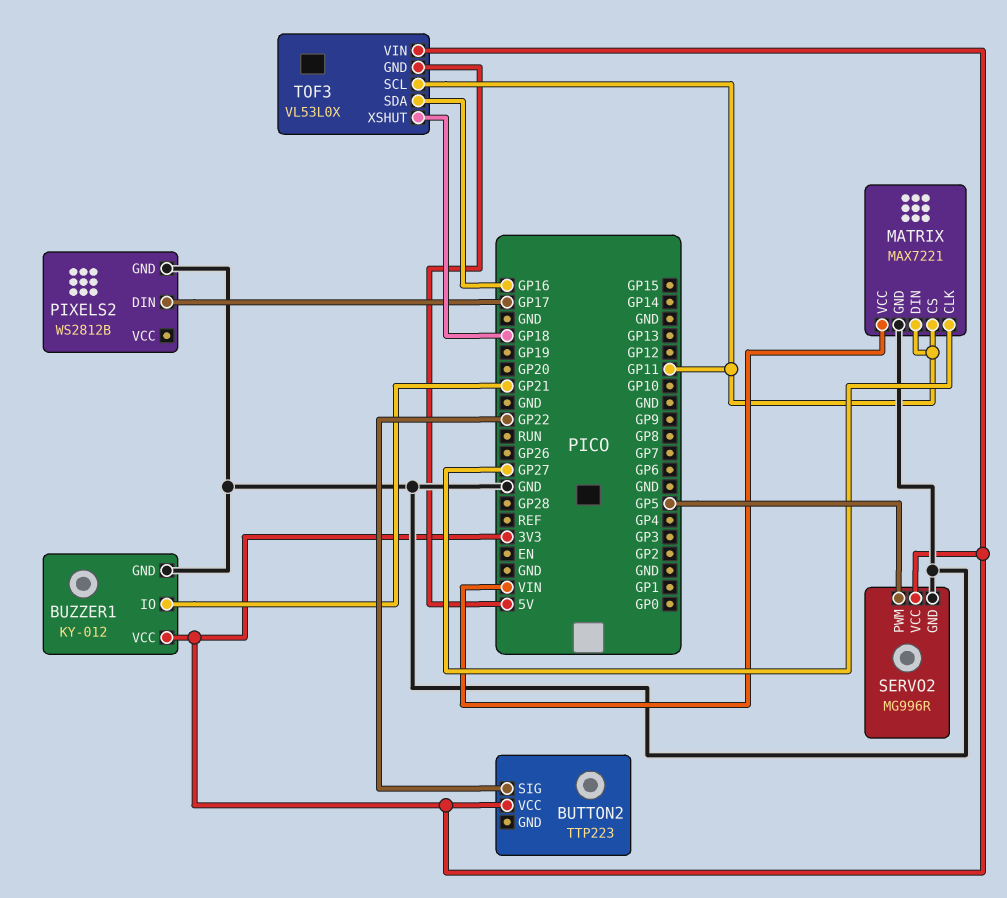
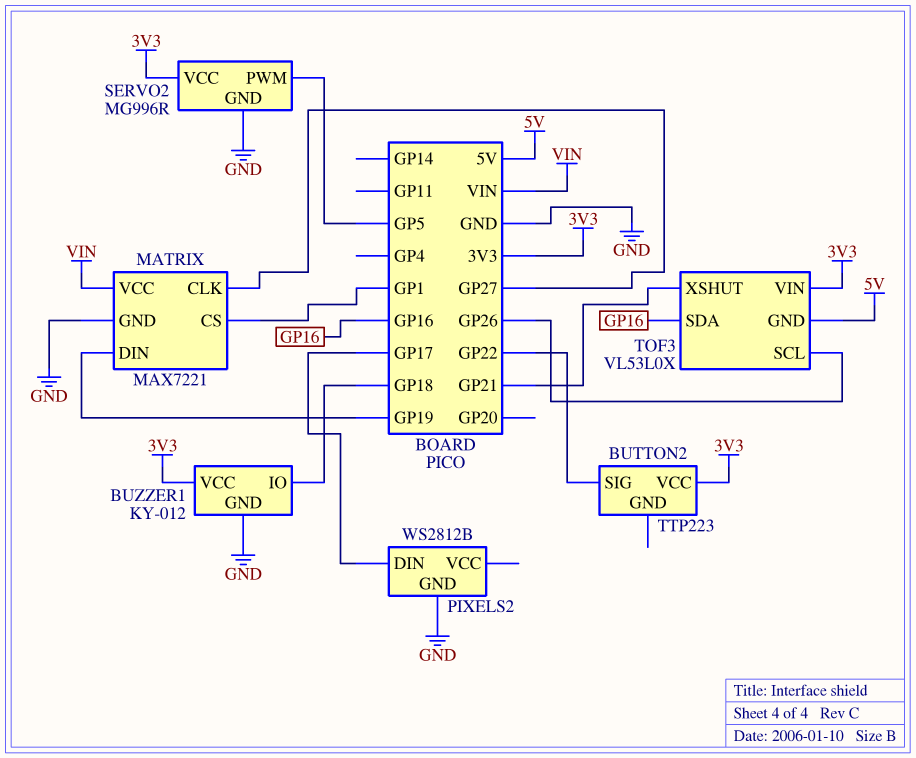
BUZZER1 pin IO: GP21 -> GP18
MATRIX pin CS: GP11 -> GP1
MATRIX pin DIN: GP11 -> GP19
TOF3 pin SCL: GP11 -> GP26
TOF3 pin XSHUT: GP18 -> GP21

